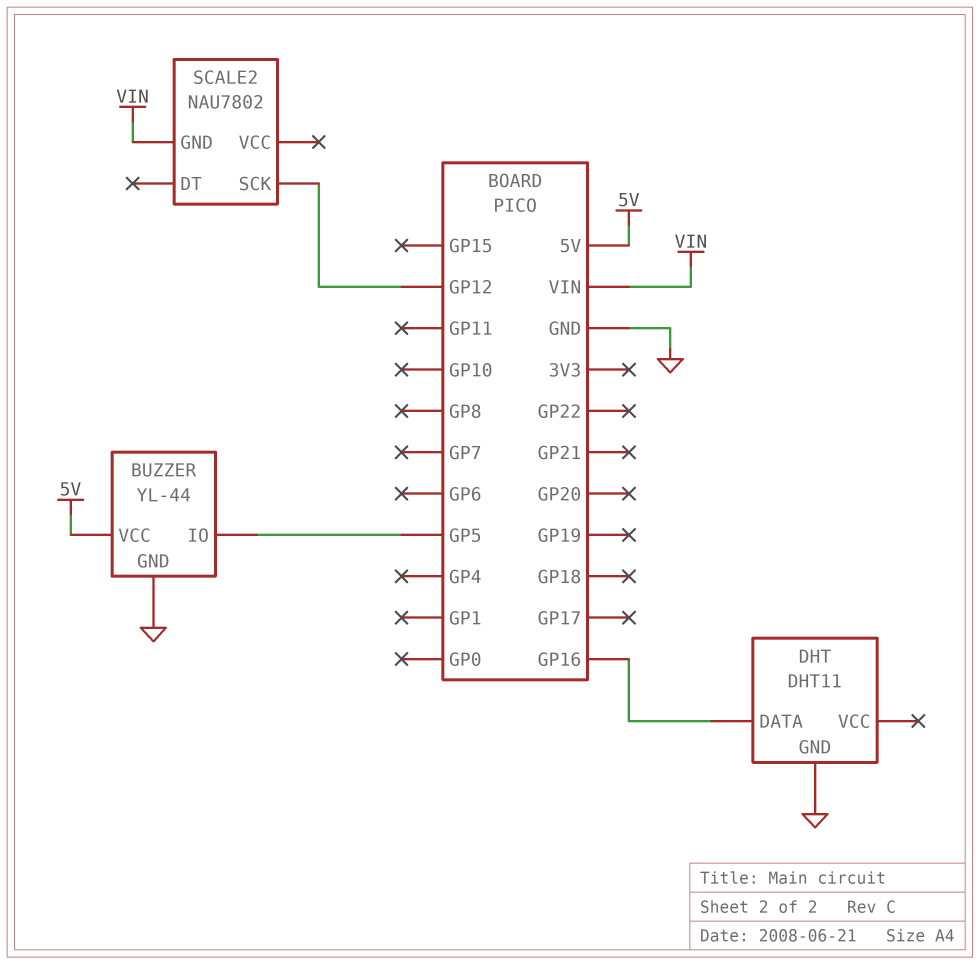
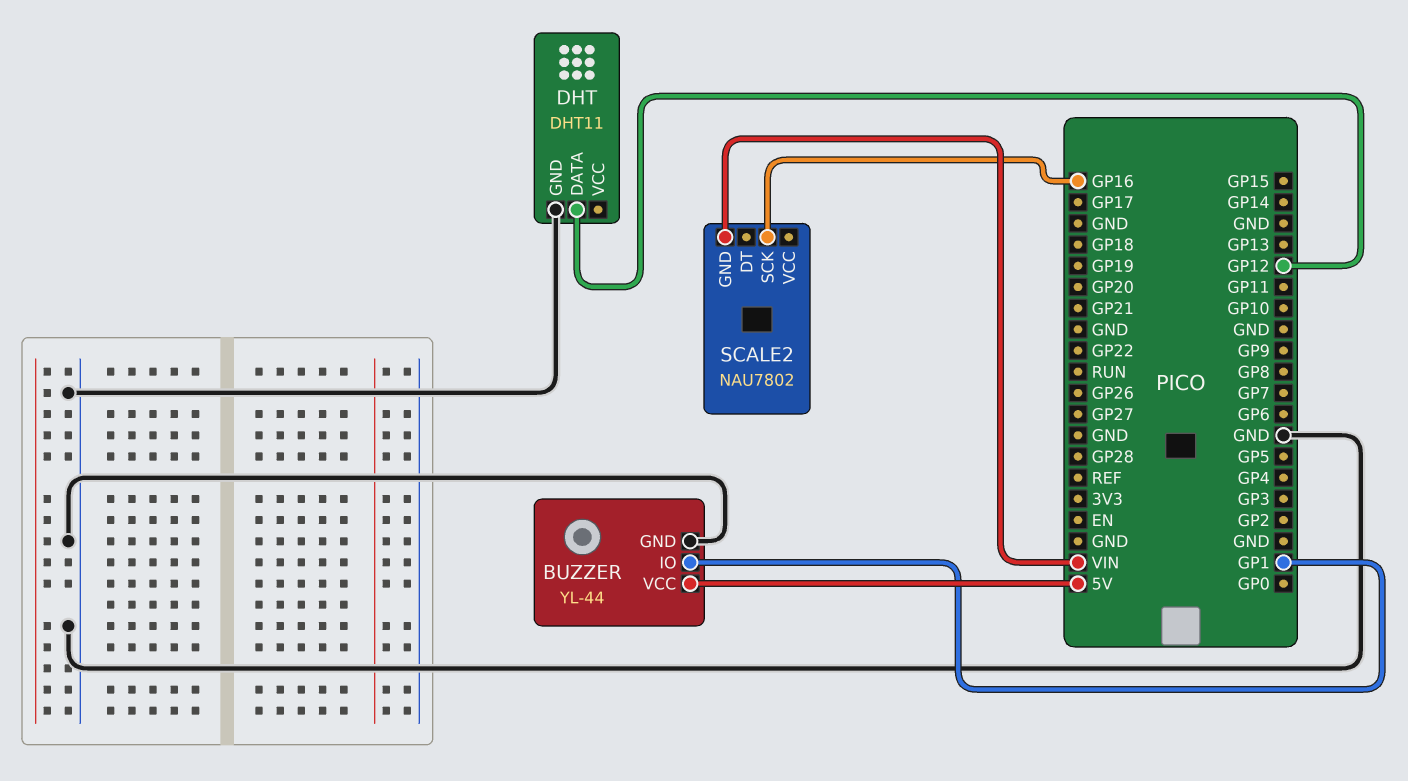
BUZZER pin IO: GP5 -> GP1
DHT pin DATA: GP16 -> GP12
SCALE2 pin SCK: GP12 -> GP16

